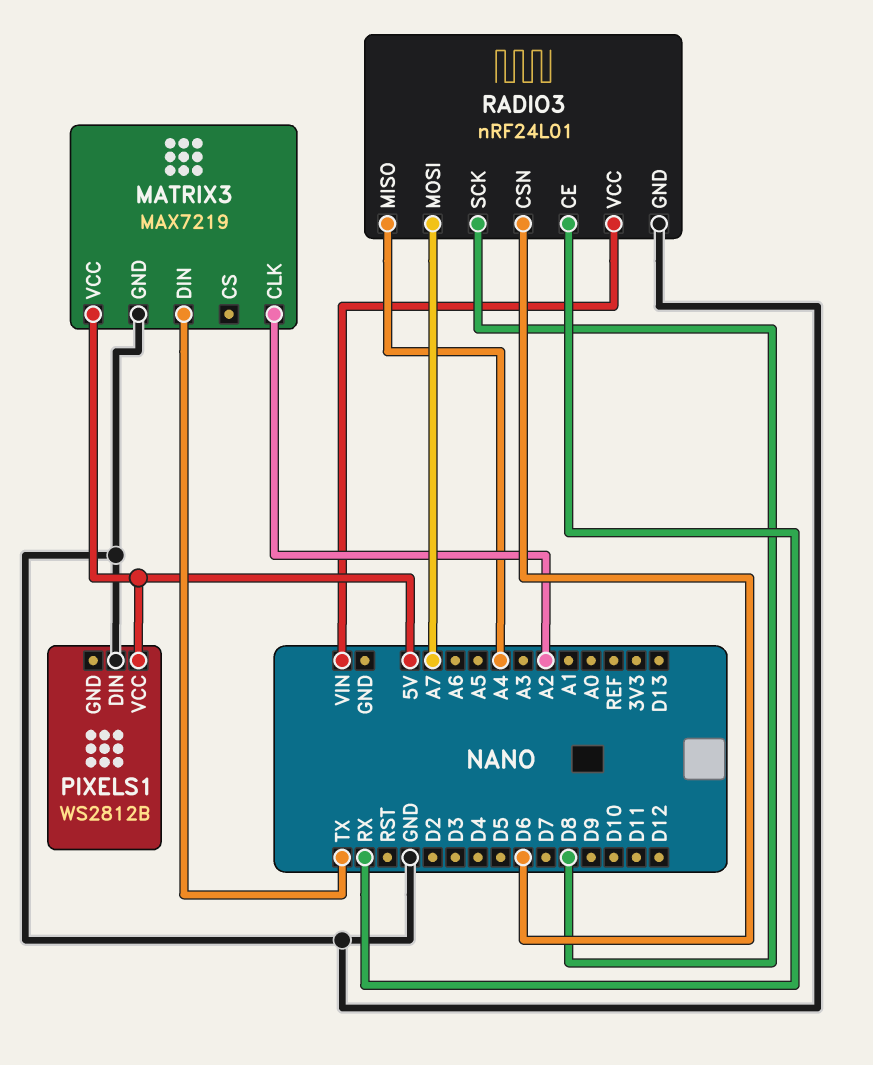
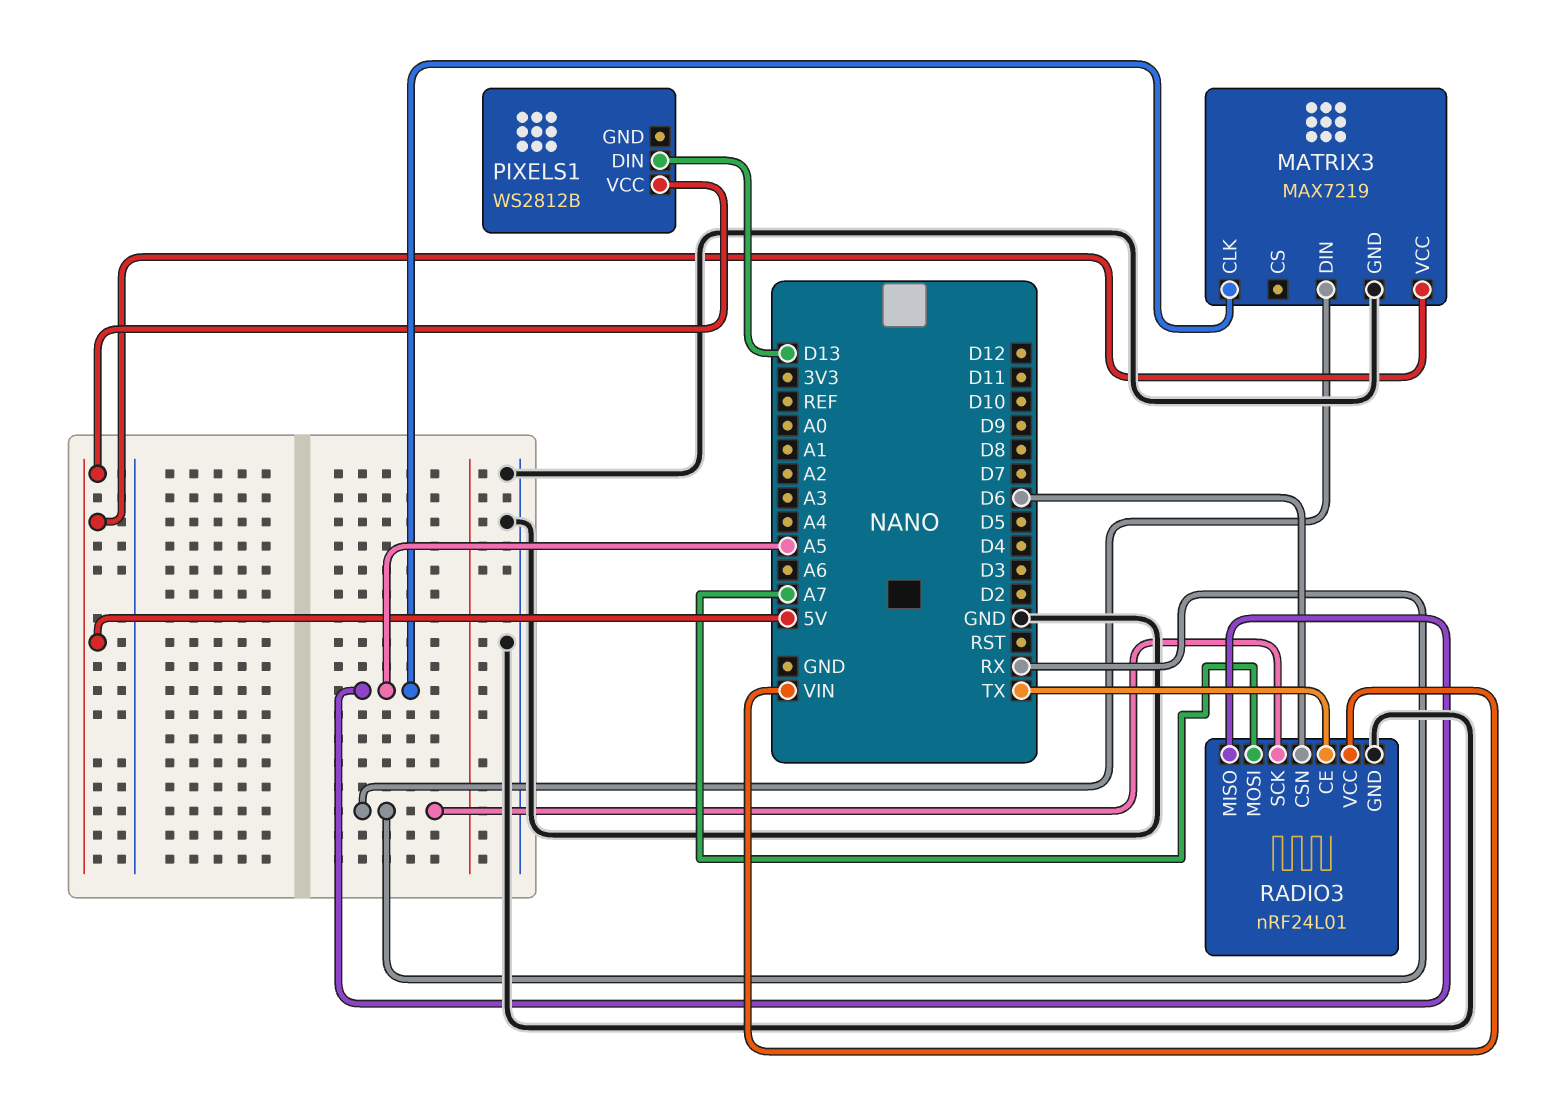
MATRIX3 pin CLK: A2 -> A5
MATRIX3 pin DIN: TX -> RX
PIXELS1 pin DIN: GND -> D13
RADIO3 pin CE: RX -> TX
RADIO3 pin MISO: A4 -> A5
RADIO3 pin SCK: D8 -> RX

